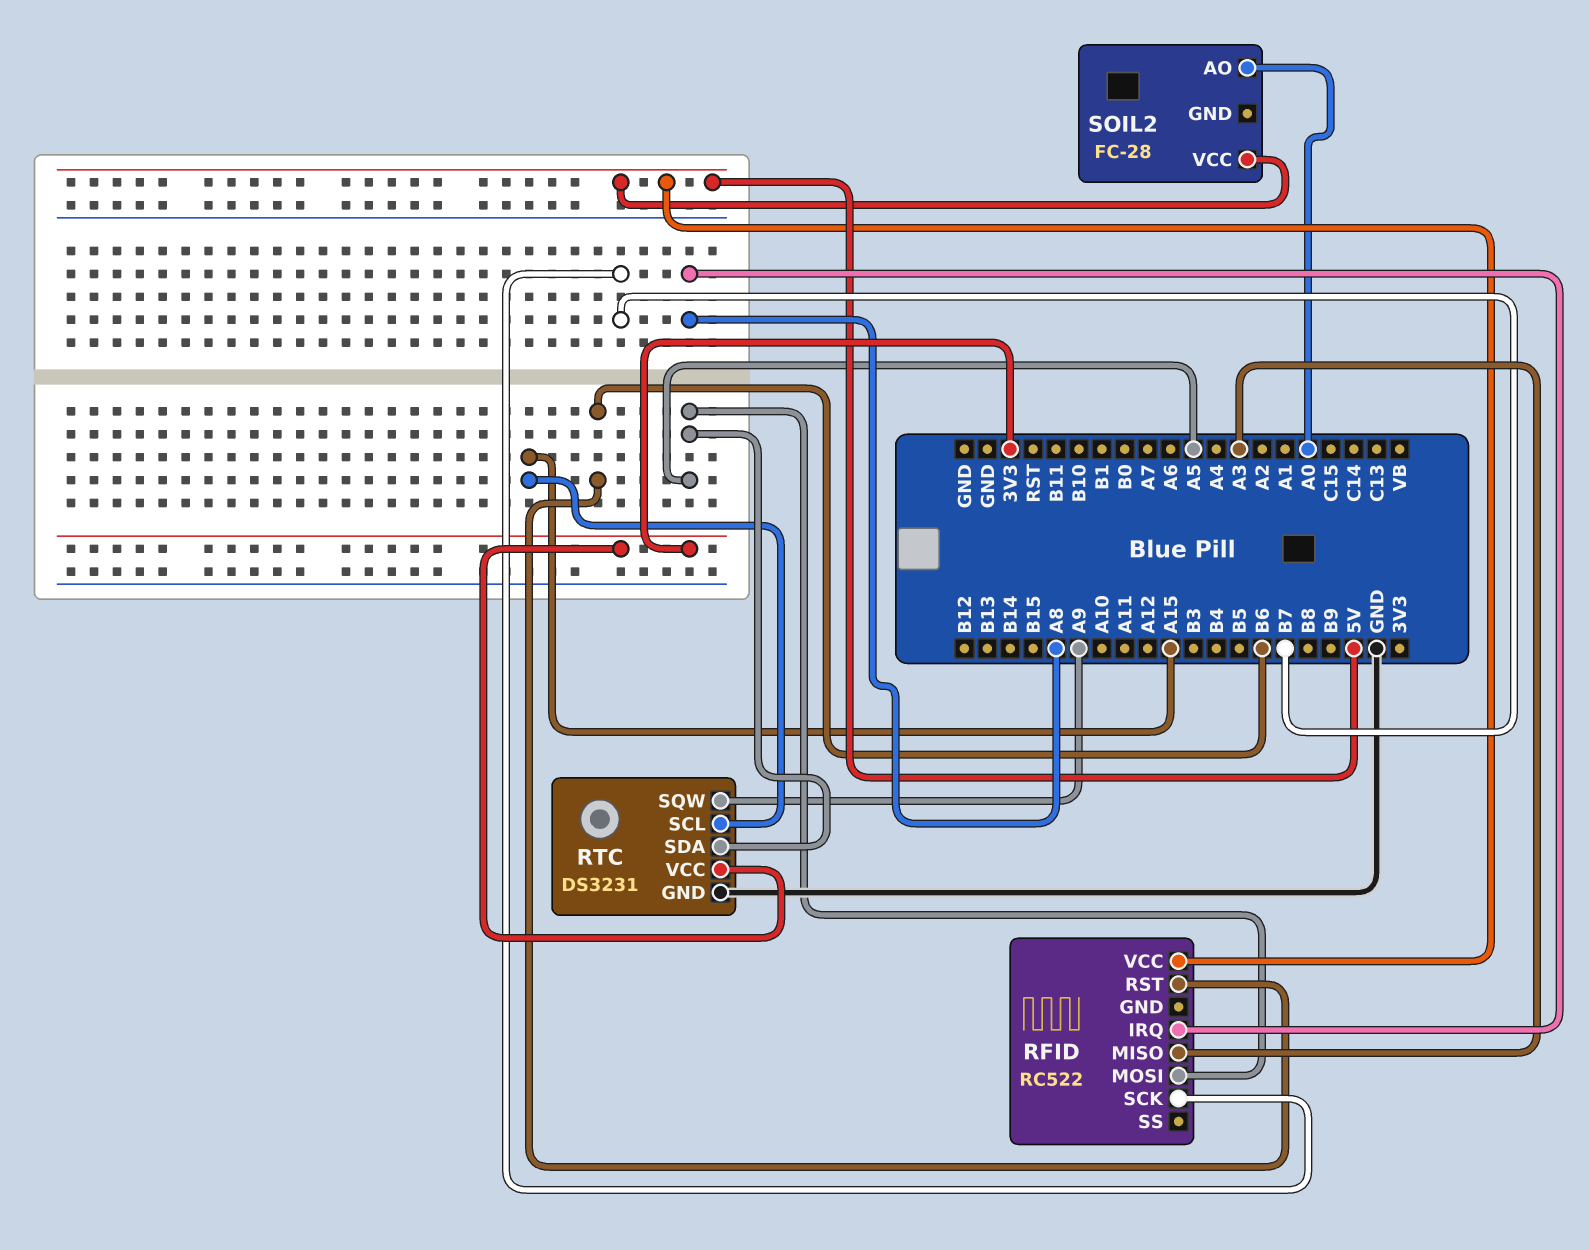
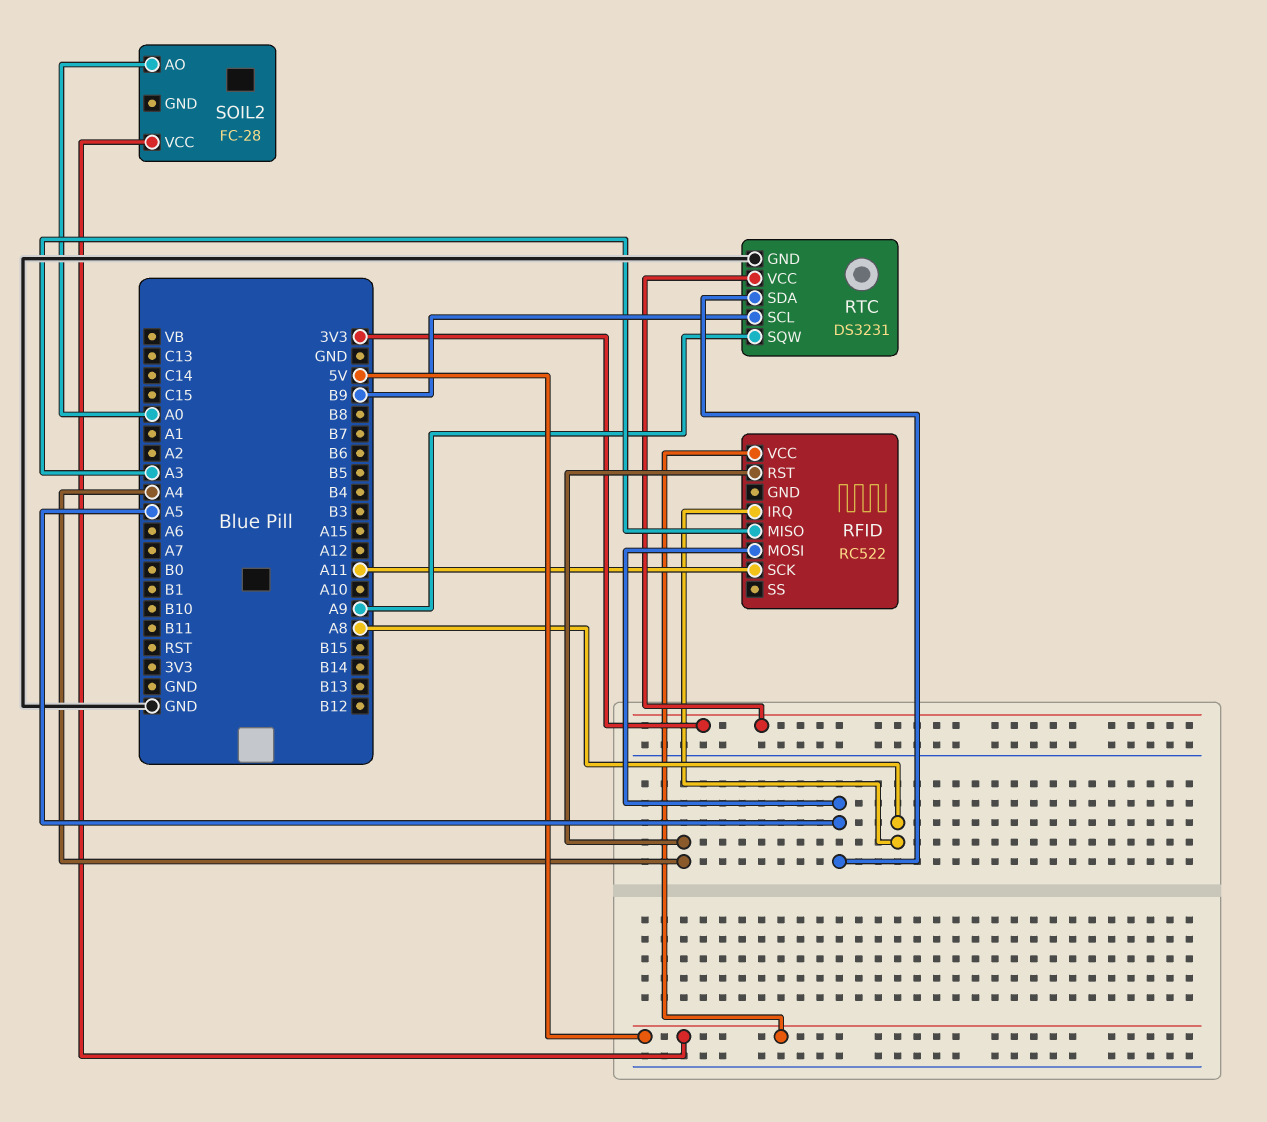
RFID pin RST: B6 -> A4
RFID pin SCK: B7 -> A11
RTC pin SCL: A15 -> B9

